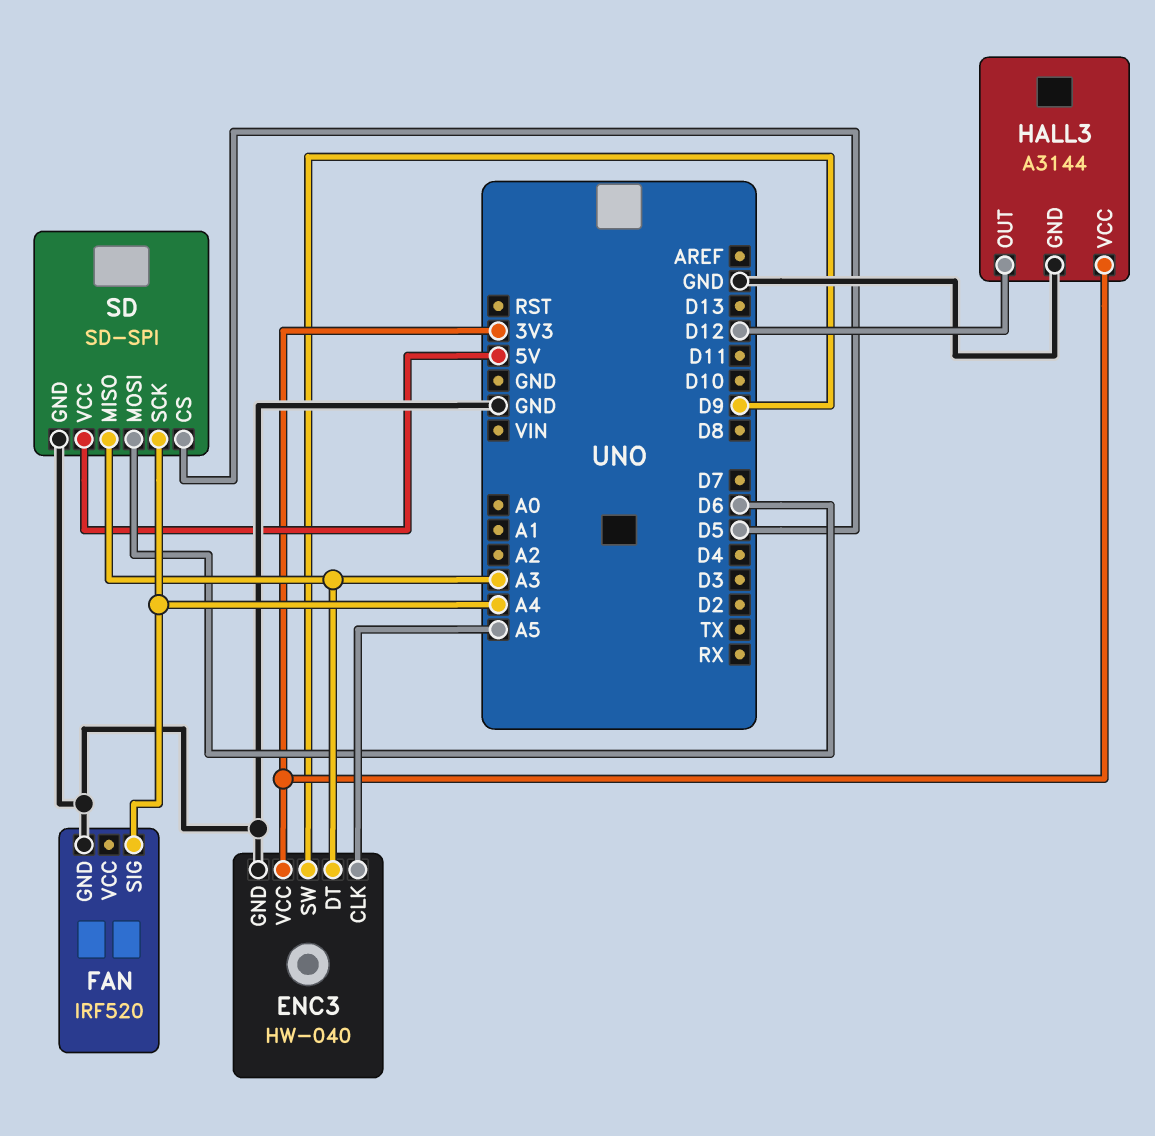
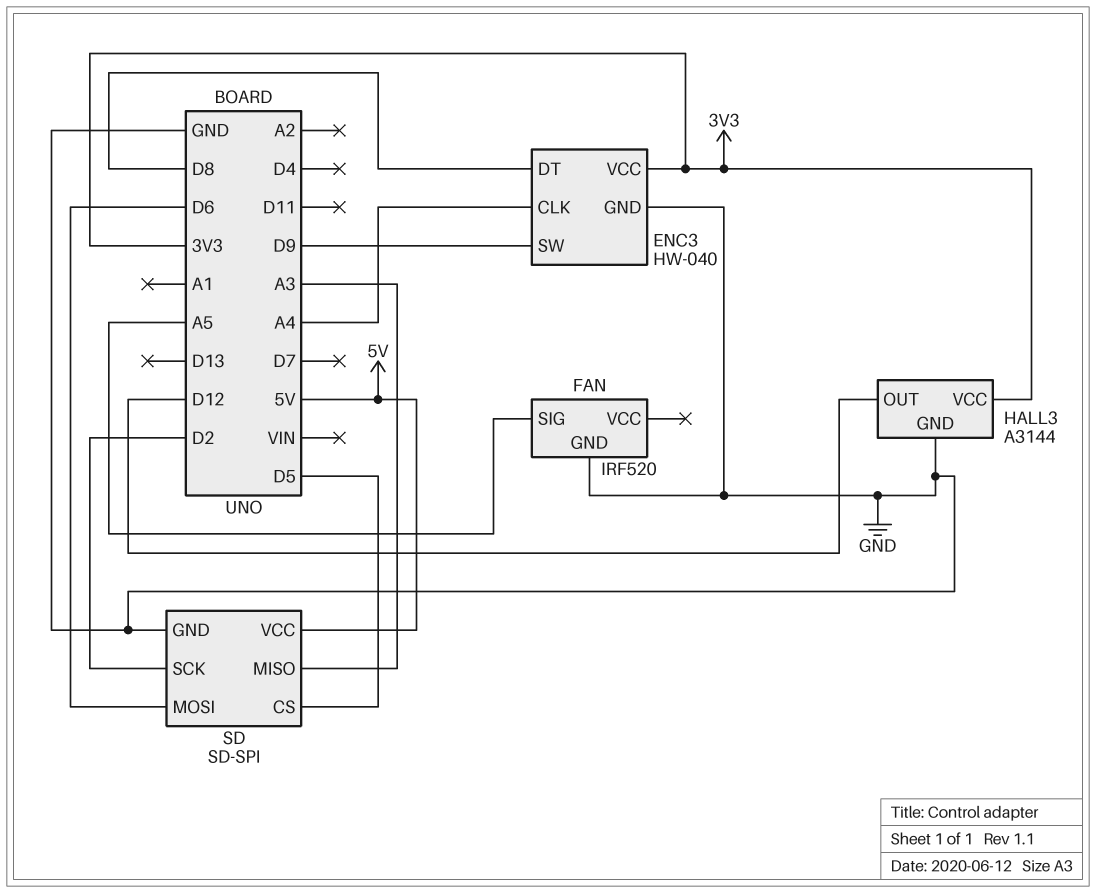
ENC3 pin CLK: A5 -> A4
ENC3 pin DT: A3 -> D8
FAN pin SIG: A4 -> A5
SD pin SCK: A4 -> D2

